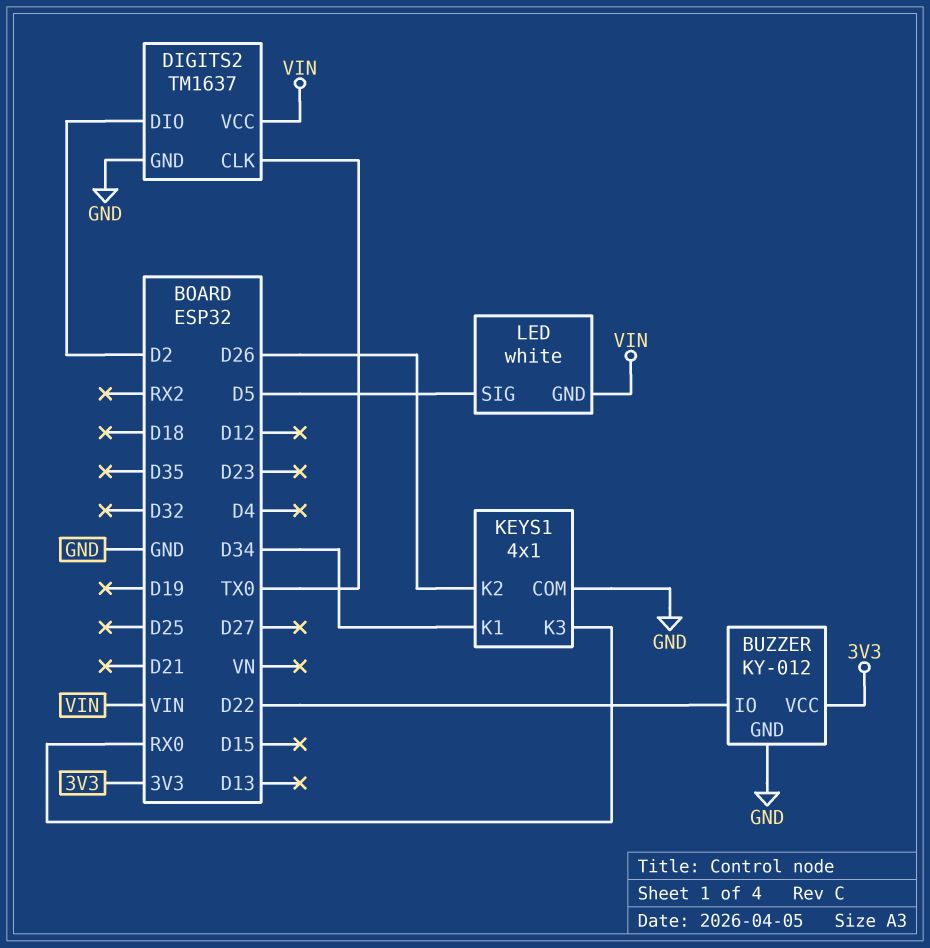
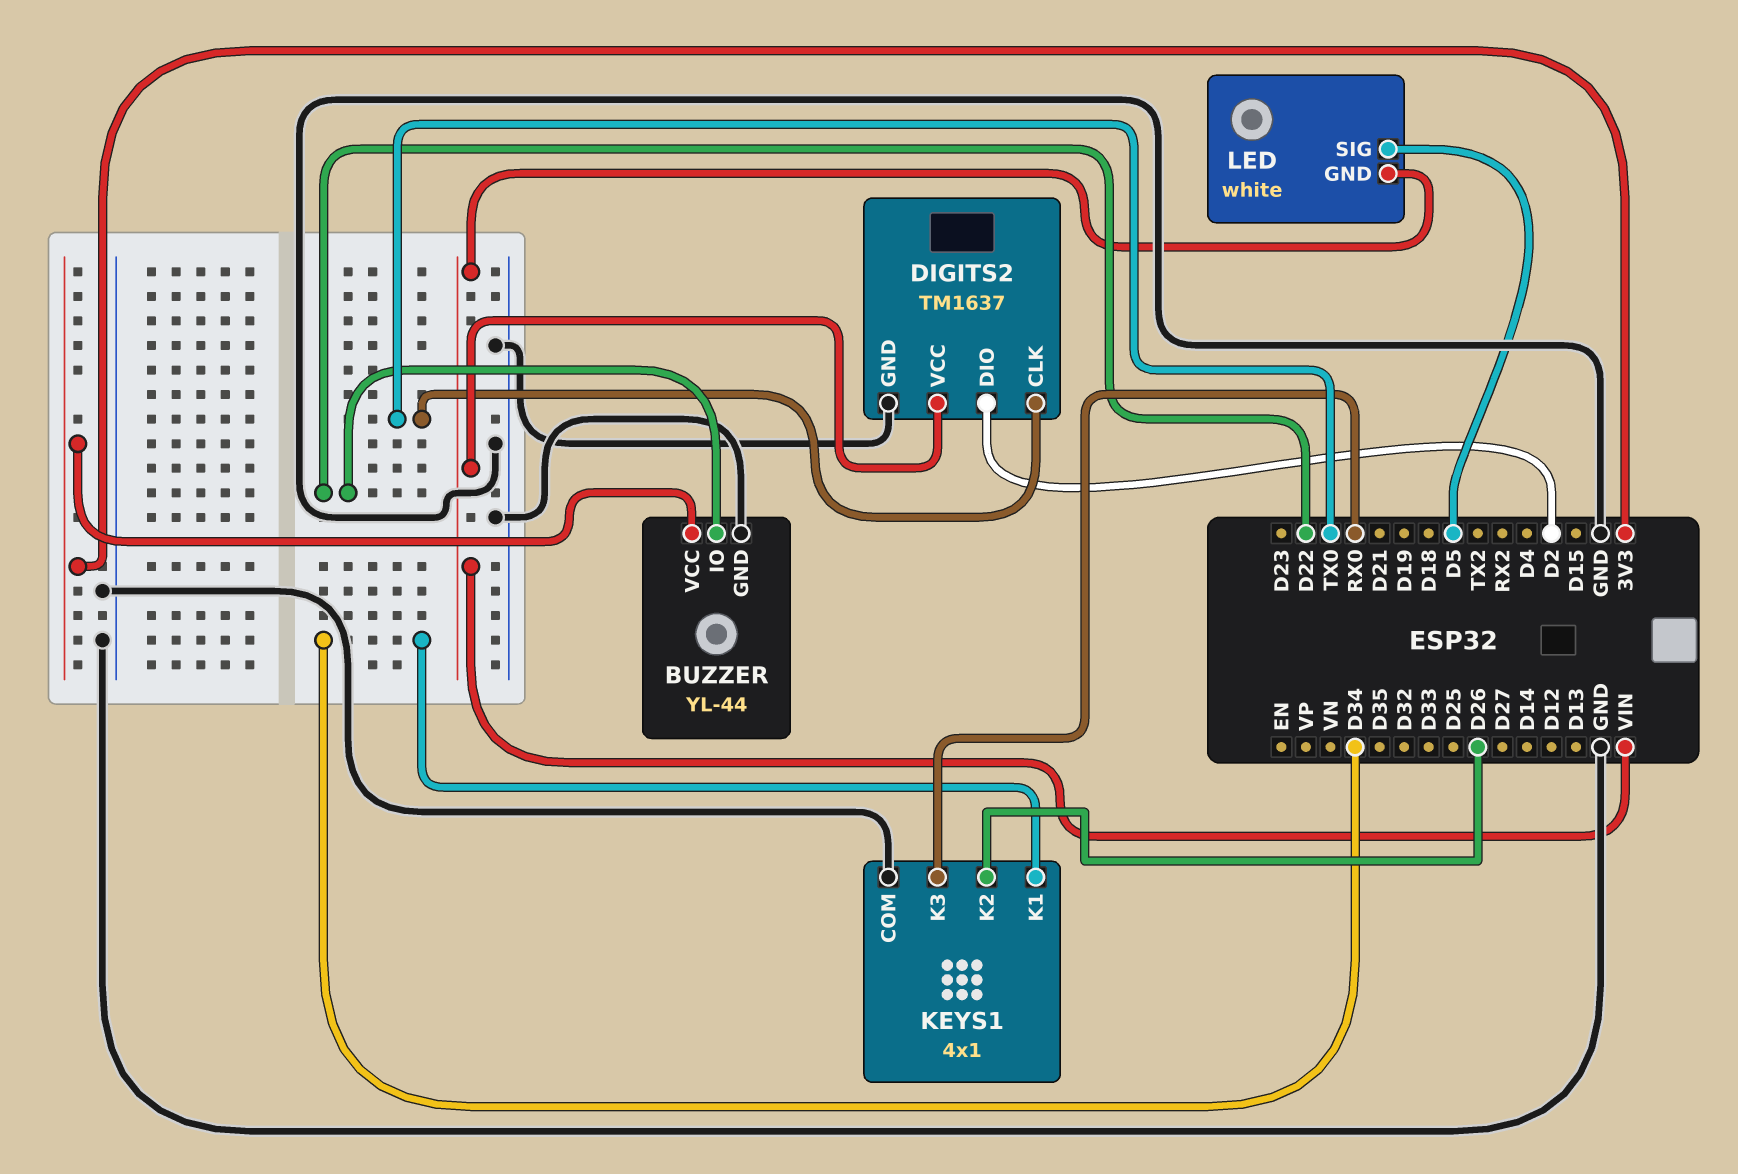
BUZZER: KY-012 -> YL-44

